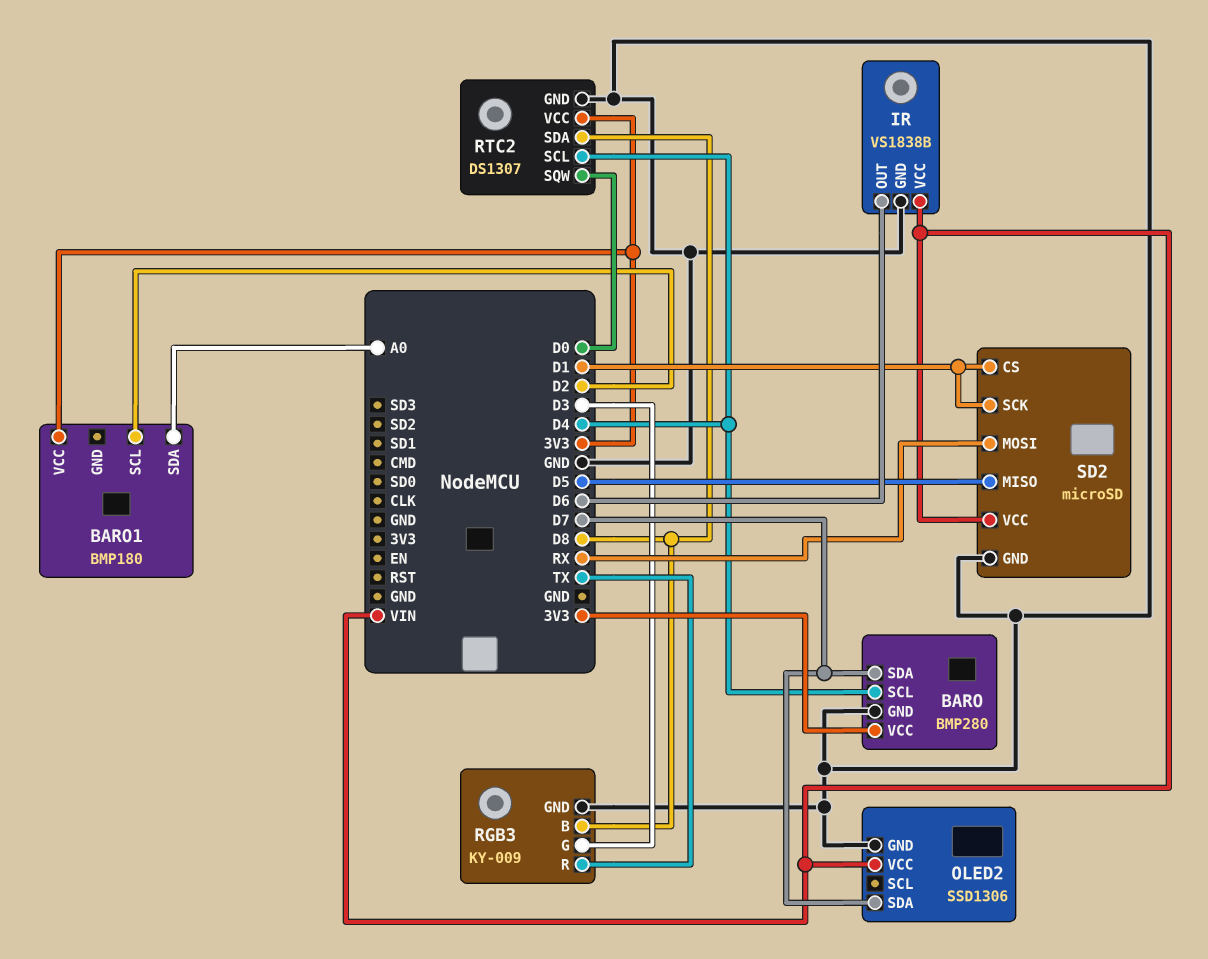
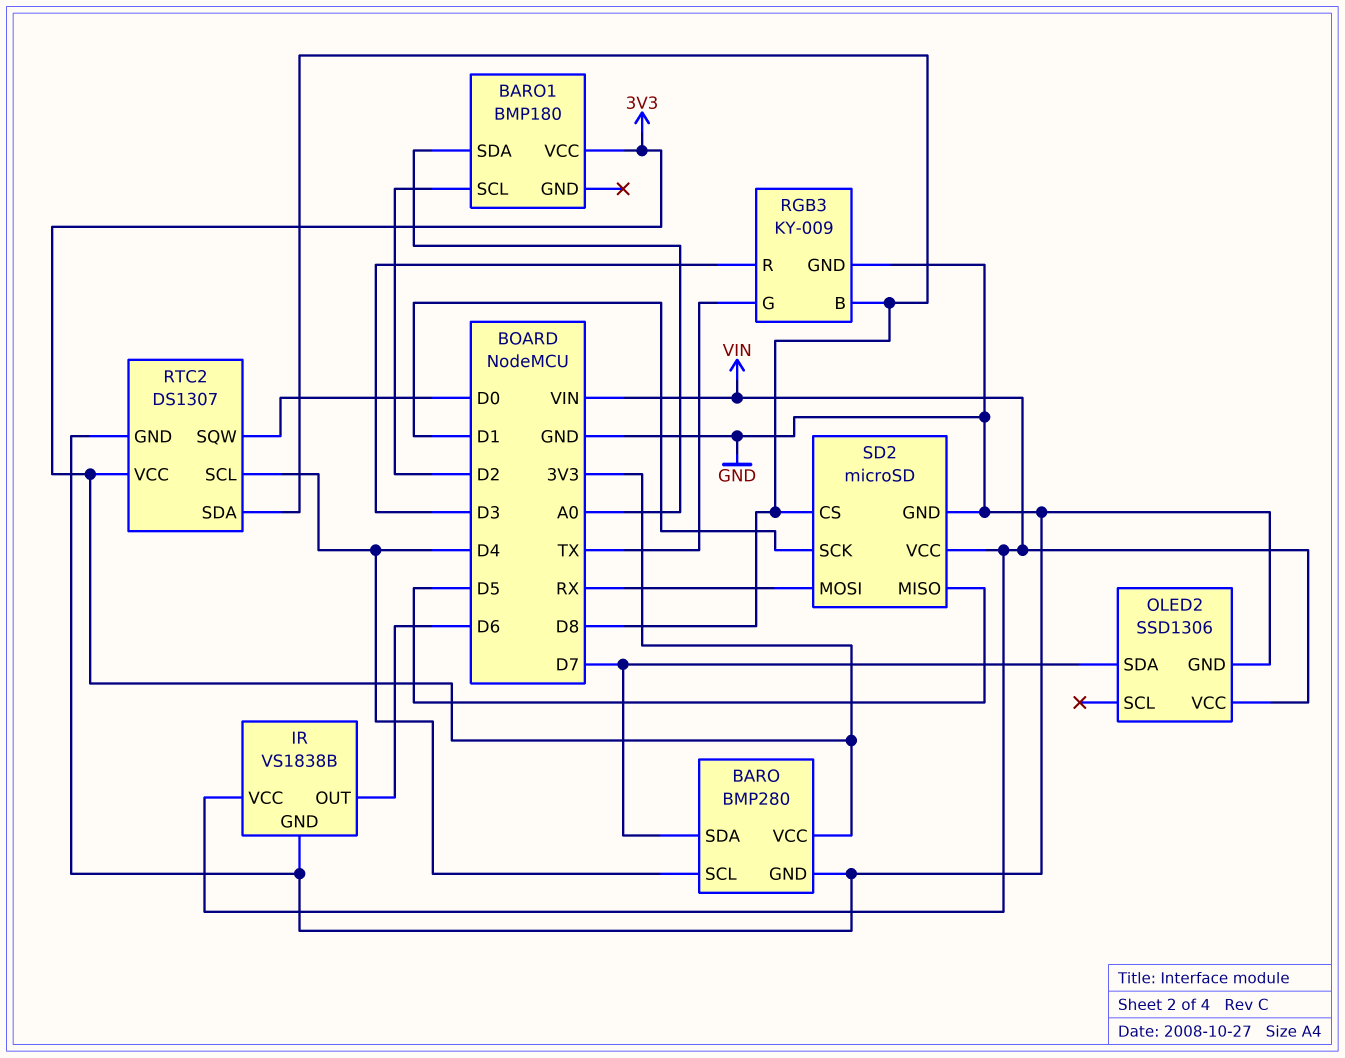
RGB3 pin G: D3 -> TX
RGB3 pin R: TX -> D3
SD2 pin CS: D1 -> D8

